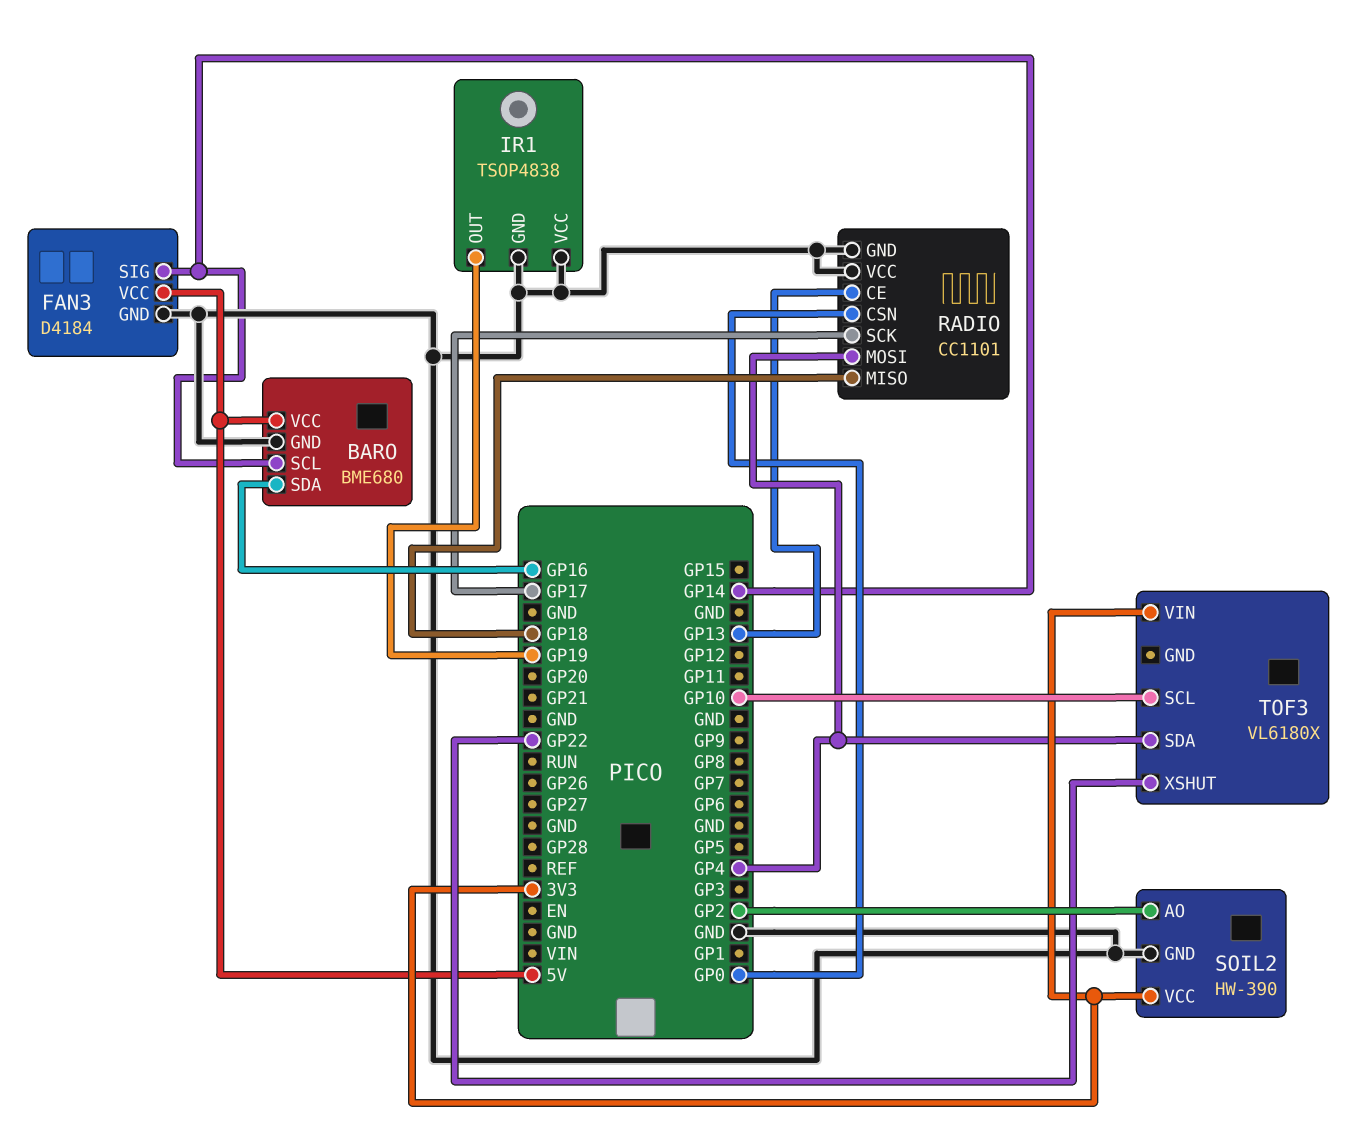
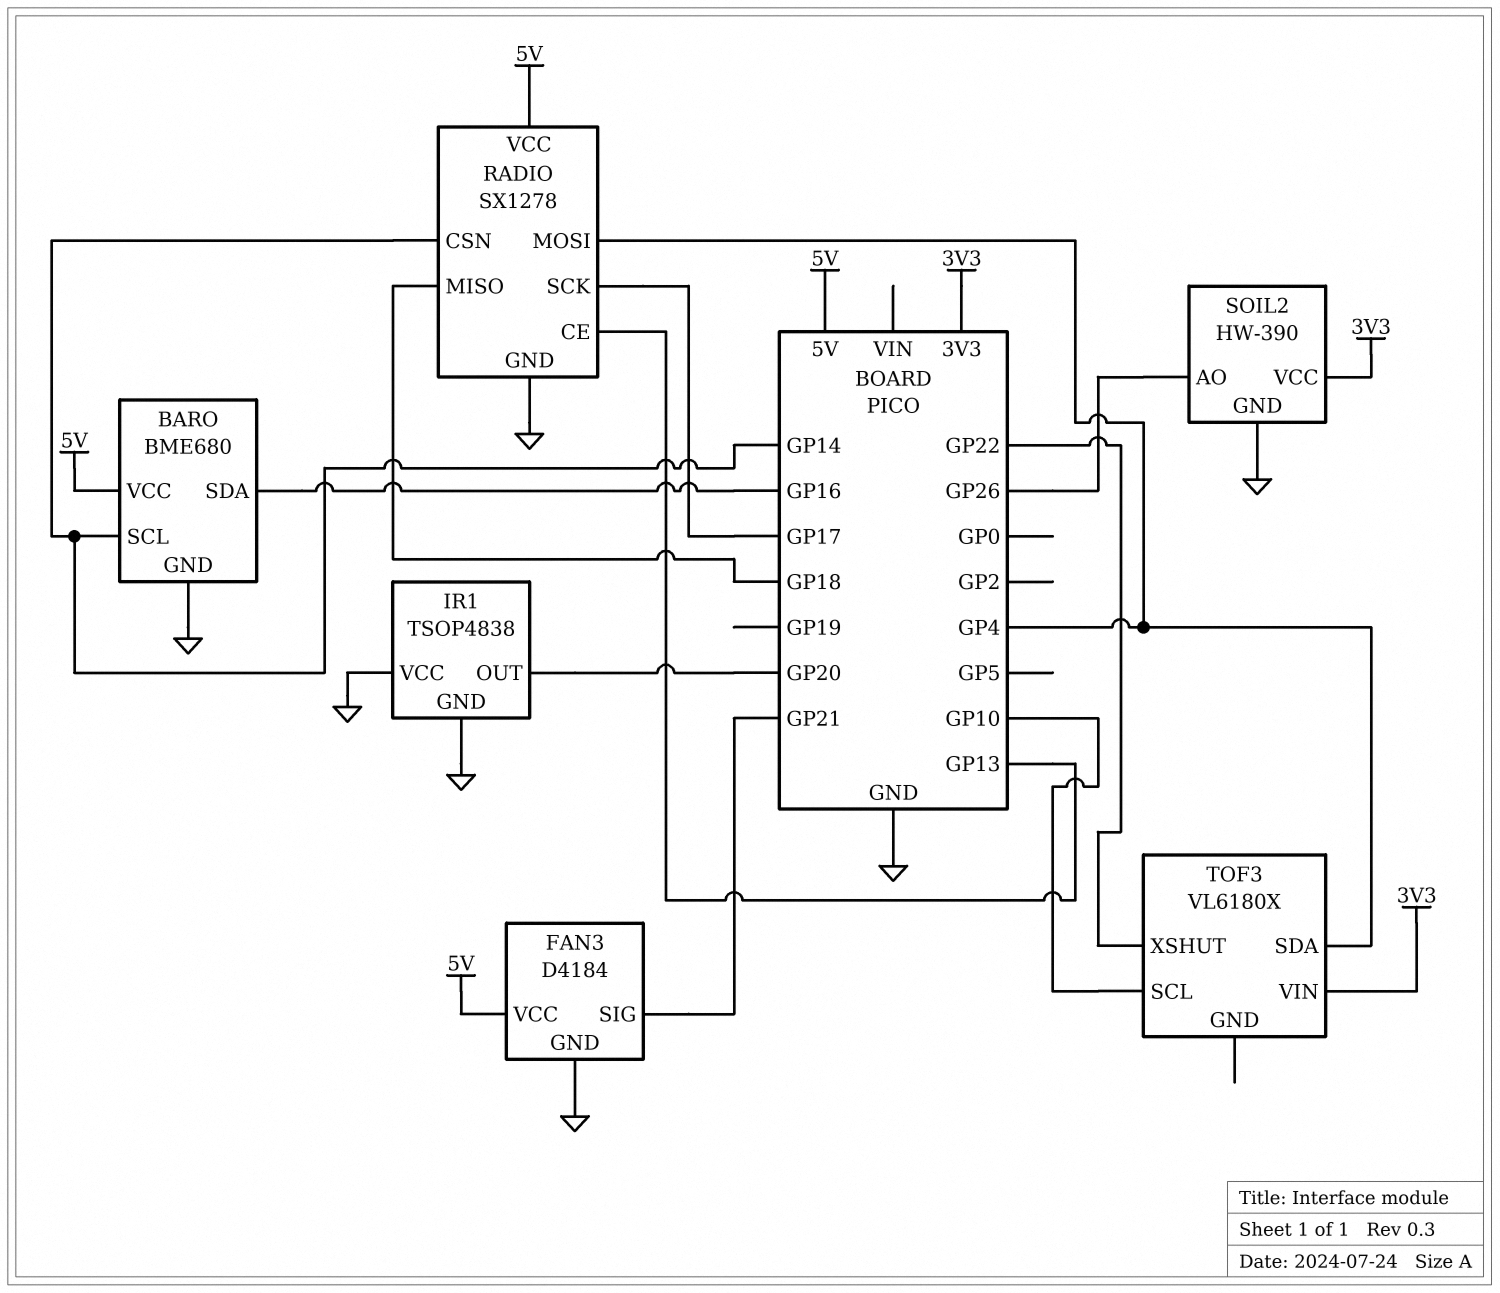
FAN3 pin SIG: GP14 -> GP21
IR1 pin OUT: GP19 -> GP20
RADIO: CC1101 -> SX1278
RADIO pin CSN: GP0 -> GP14
RADIO pin VCC: GND -> 5V
SOIL2 pin AO: GP2 -> GP26

